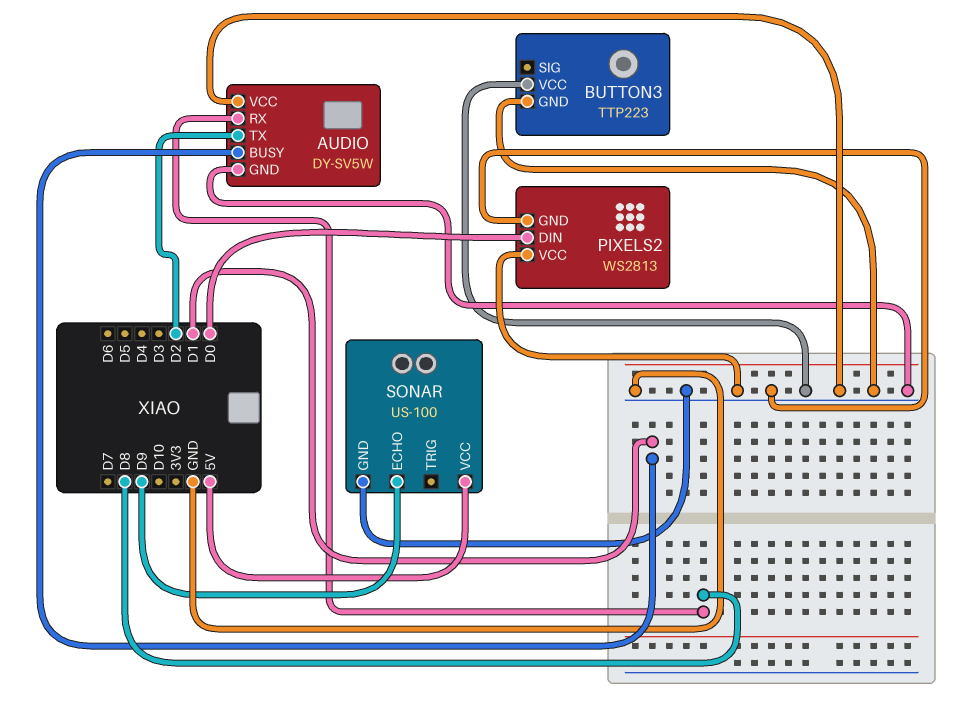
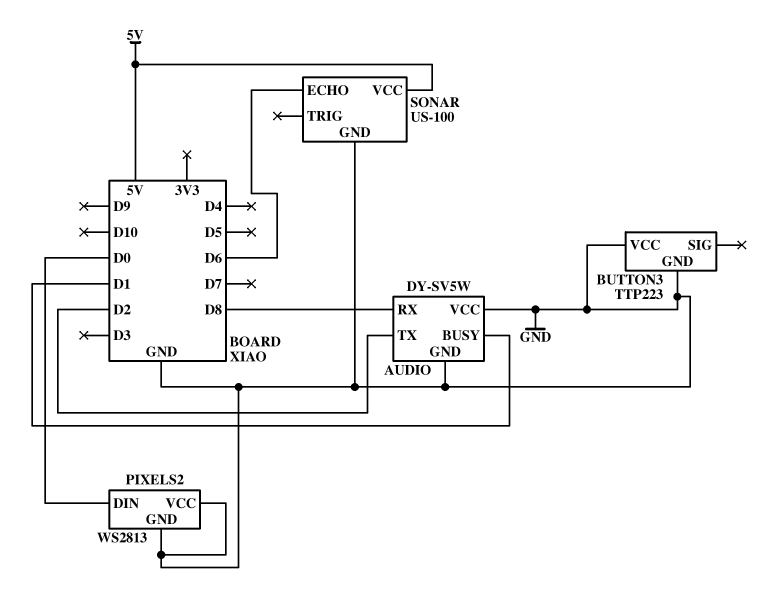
SONAR pin ECHO: D9 -> D6

